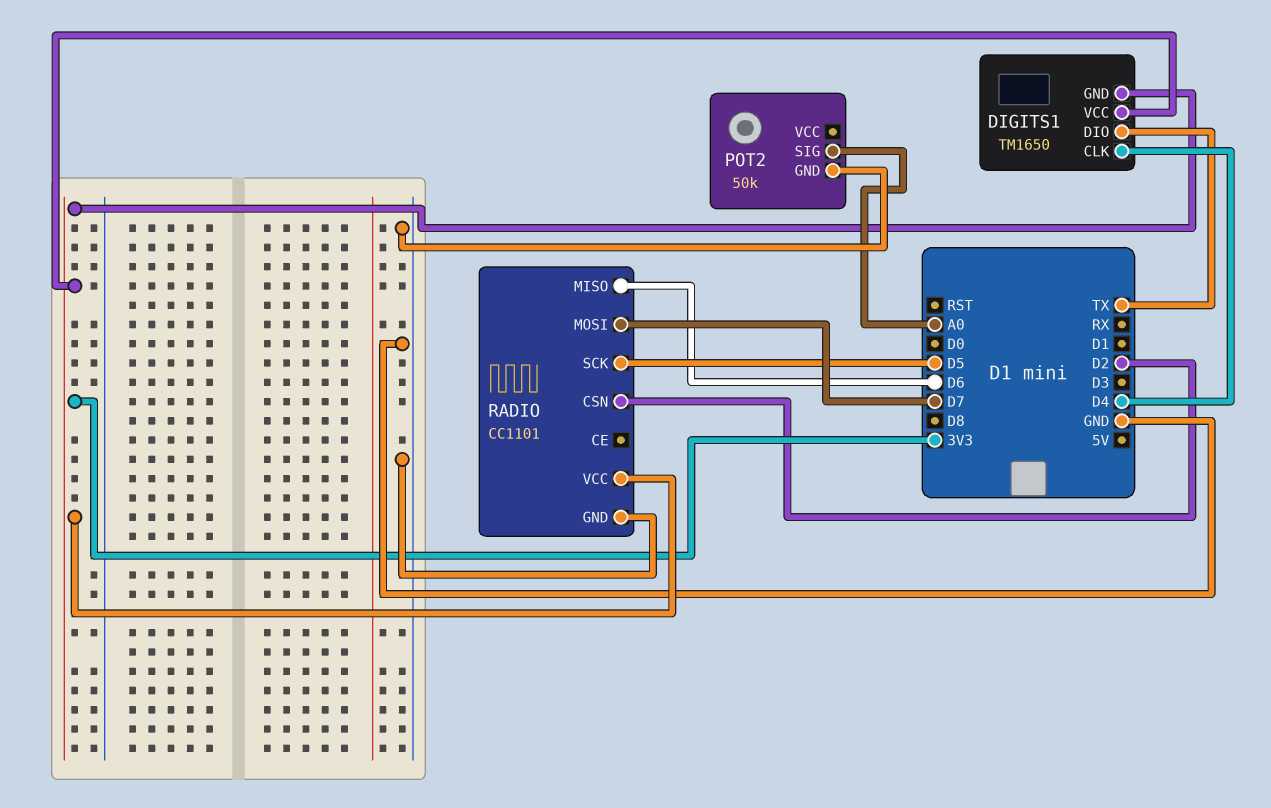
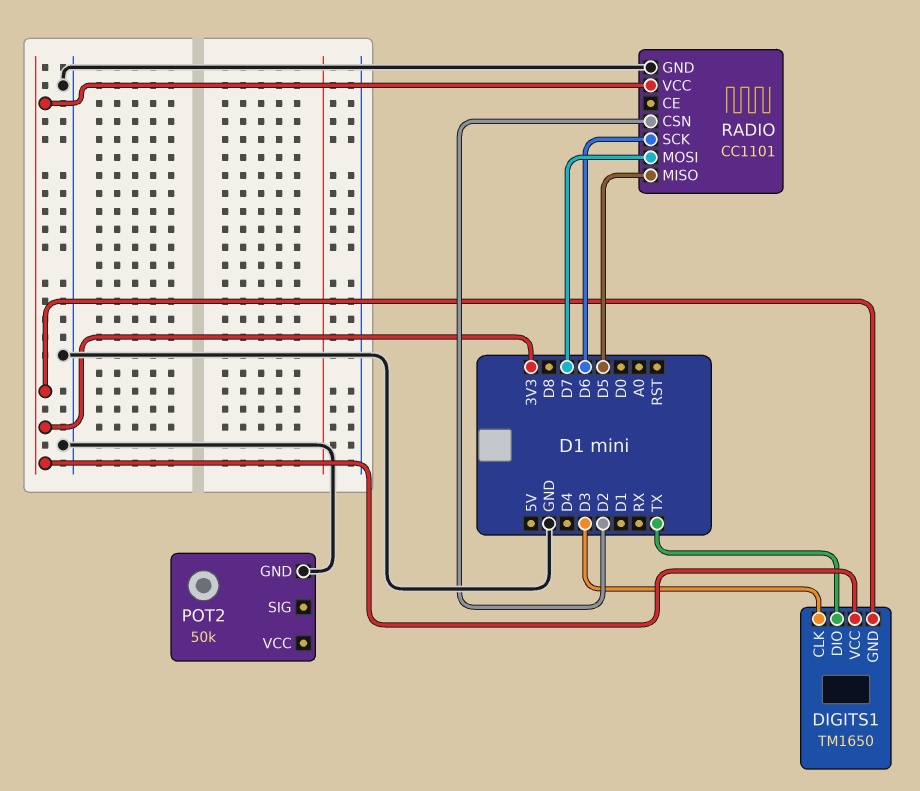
DIGITS1 pin CLK: D4 -> D3
POT2 pin SIG: A0 -> none
RADIO pin MISO: D6 -> D5
RADIO pin SCK: D5 -> D6

